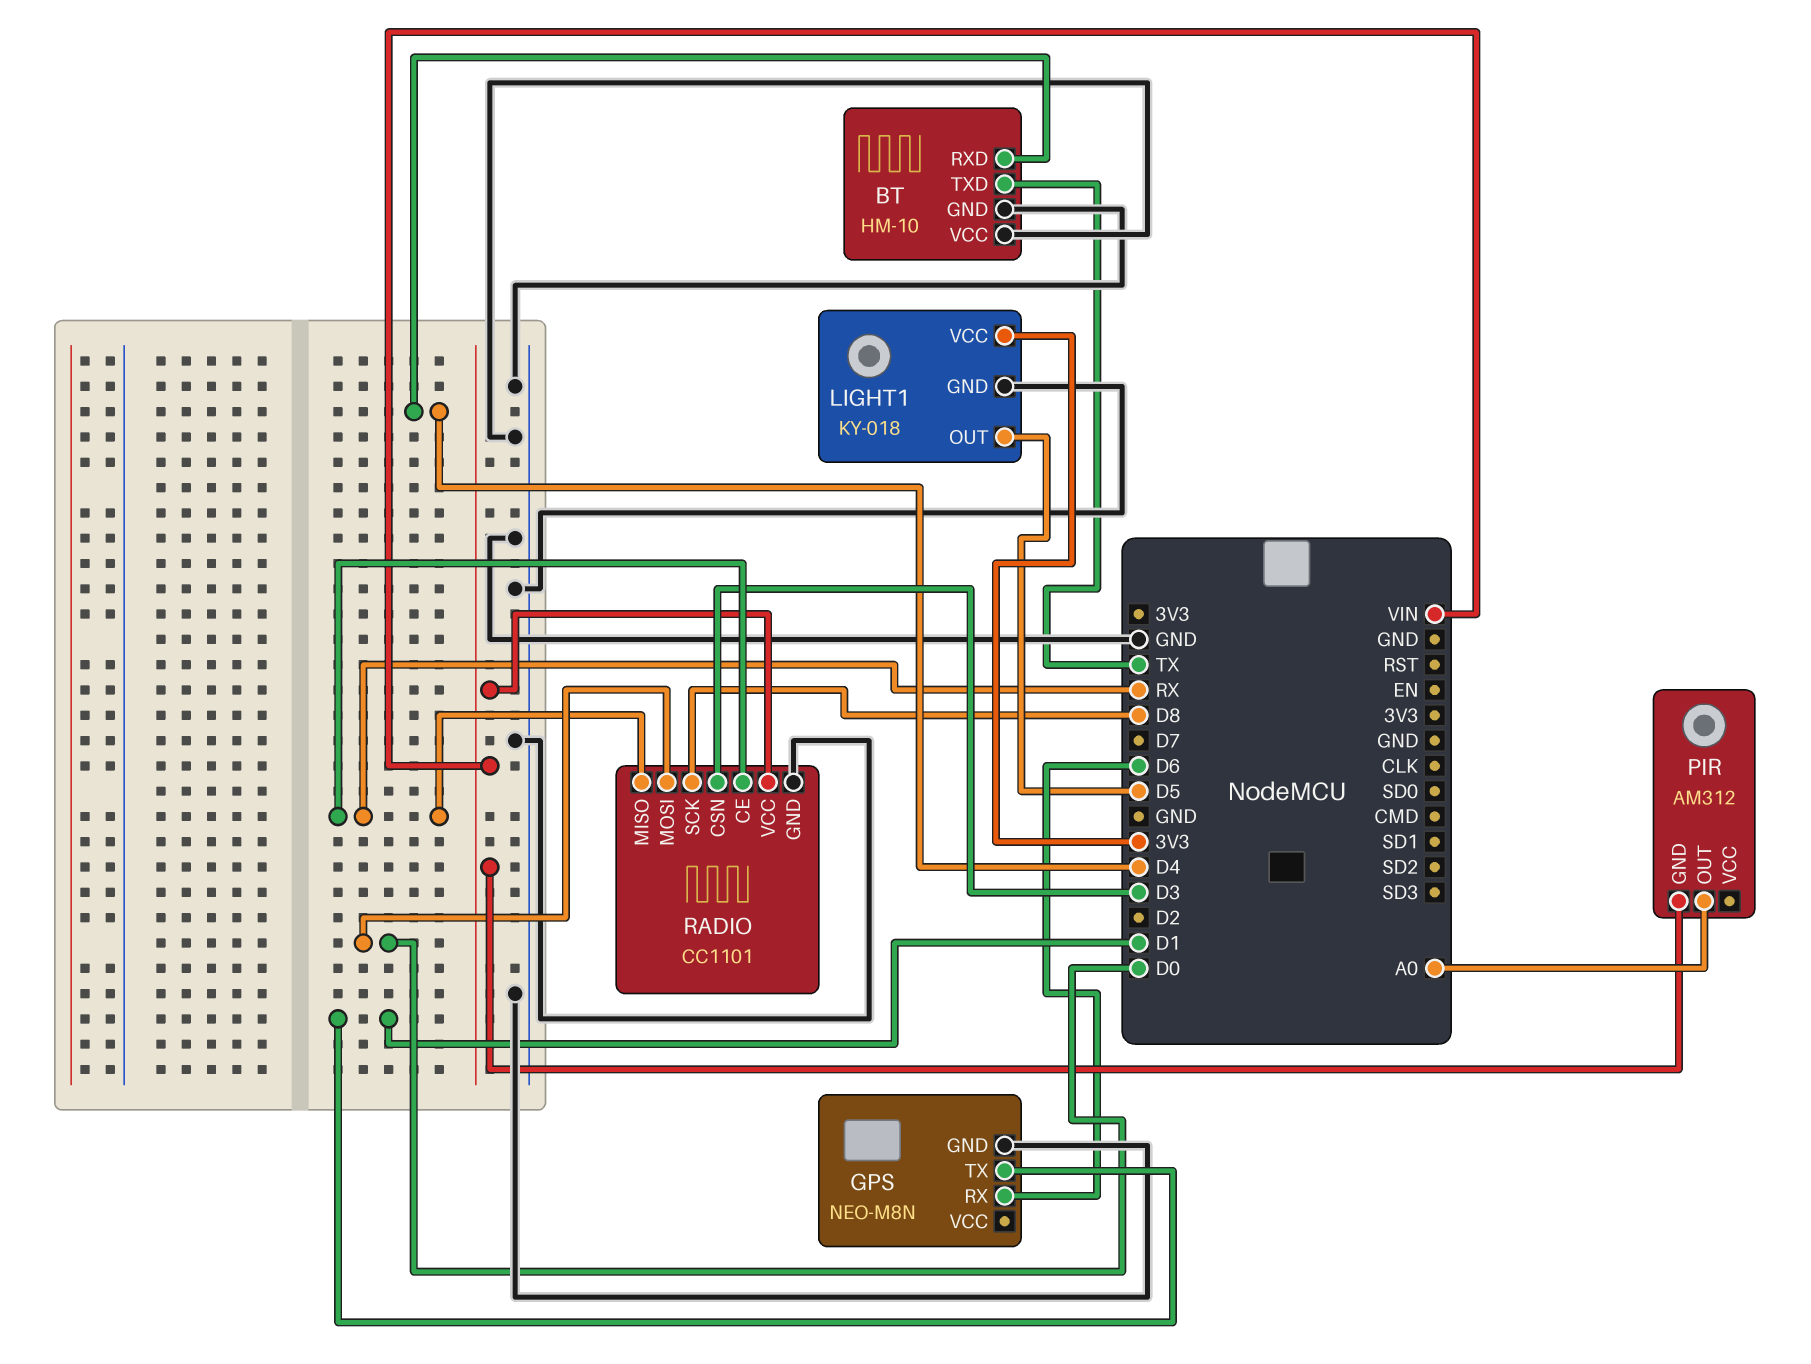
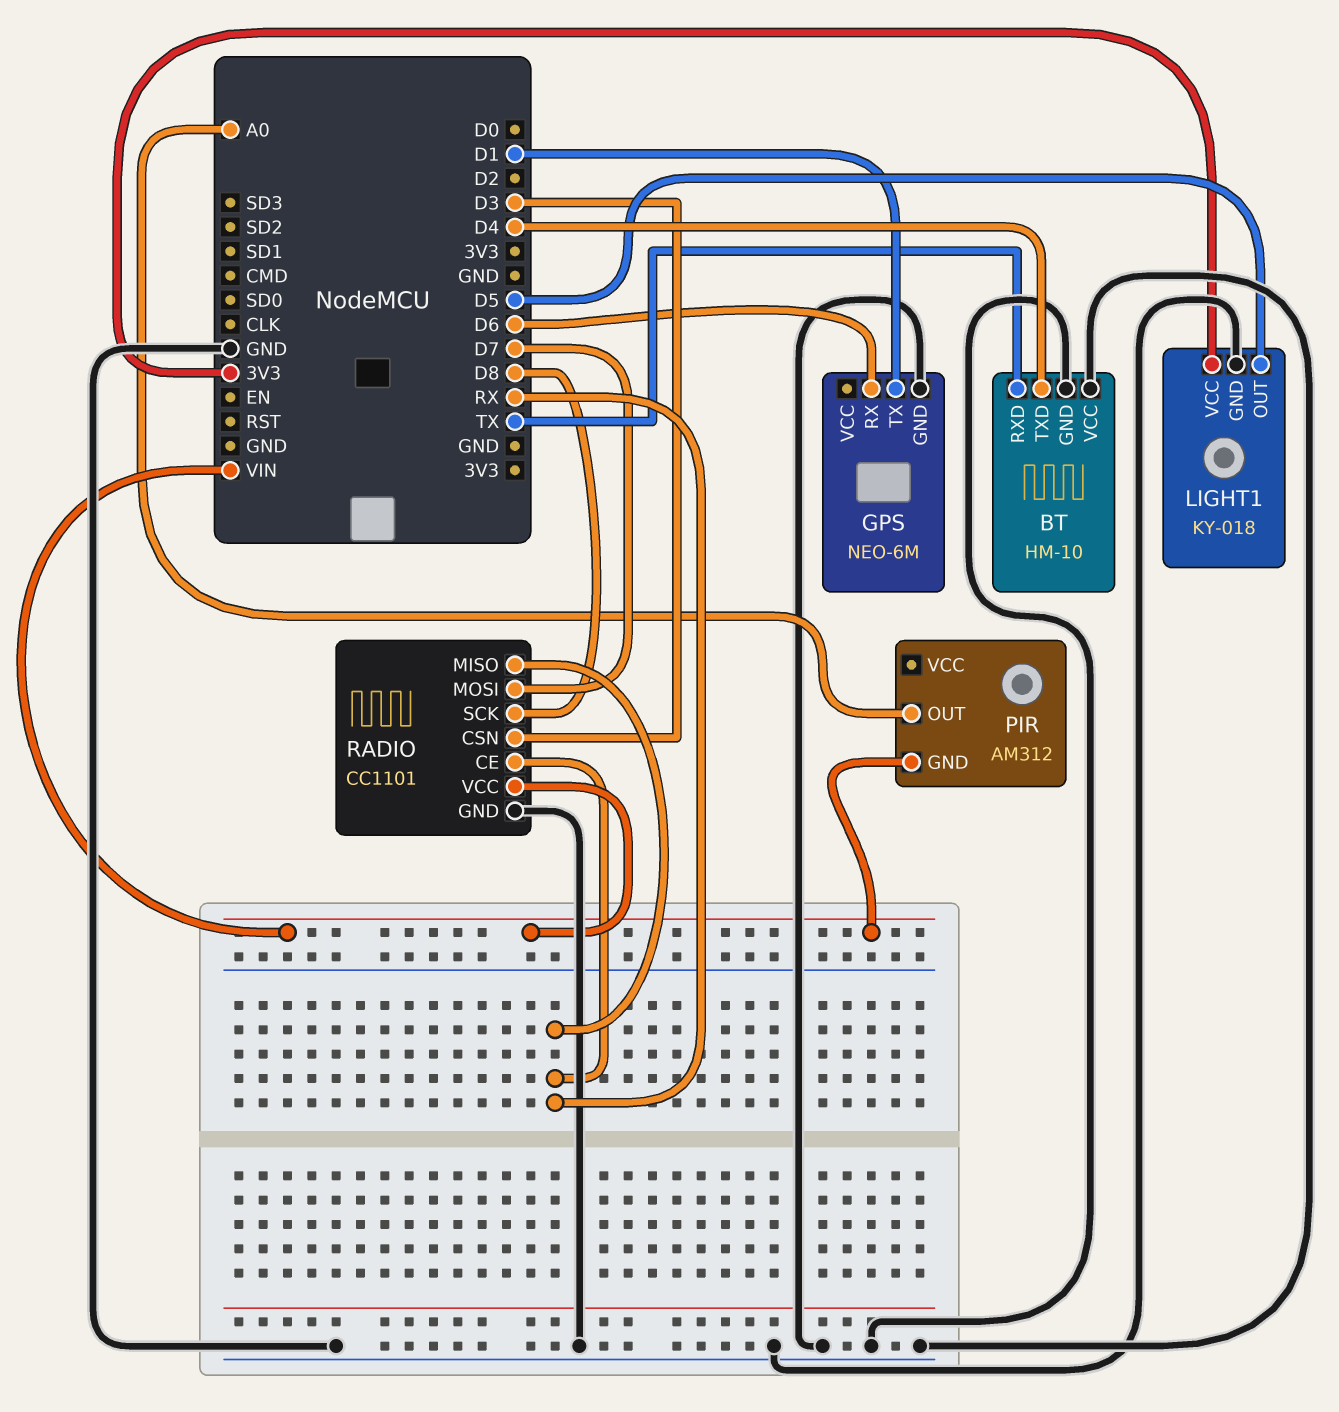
BT pin RXD: D4 -> TX
BT pin TXD: TX -> D4
GPS: NEO-M8N -> NEO-6M
RADIO pin MOSI: D0 -> D7

